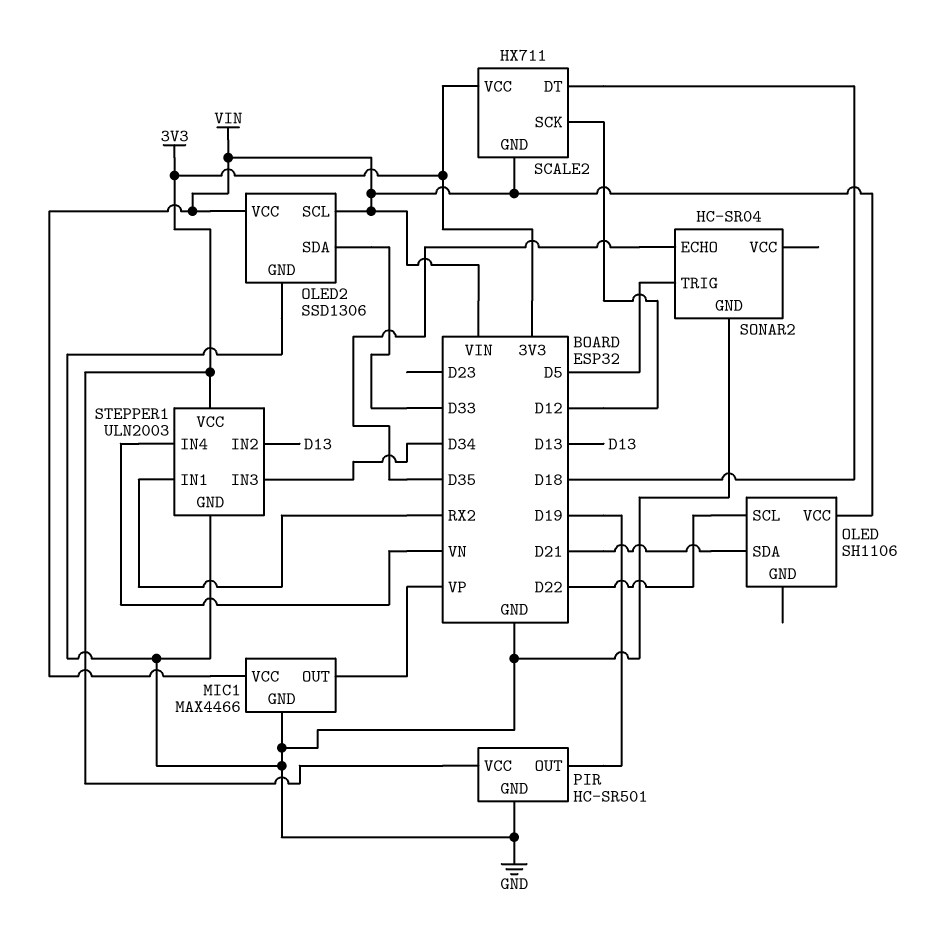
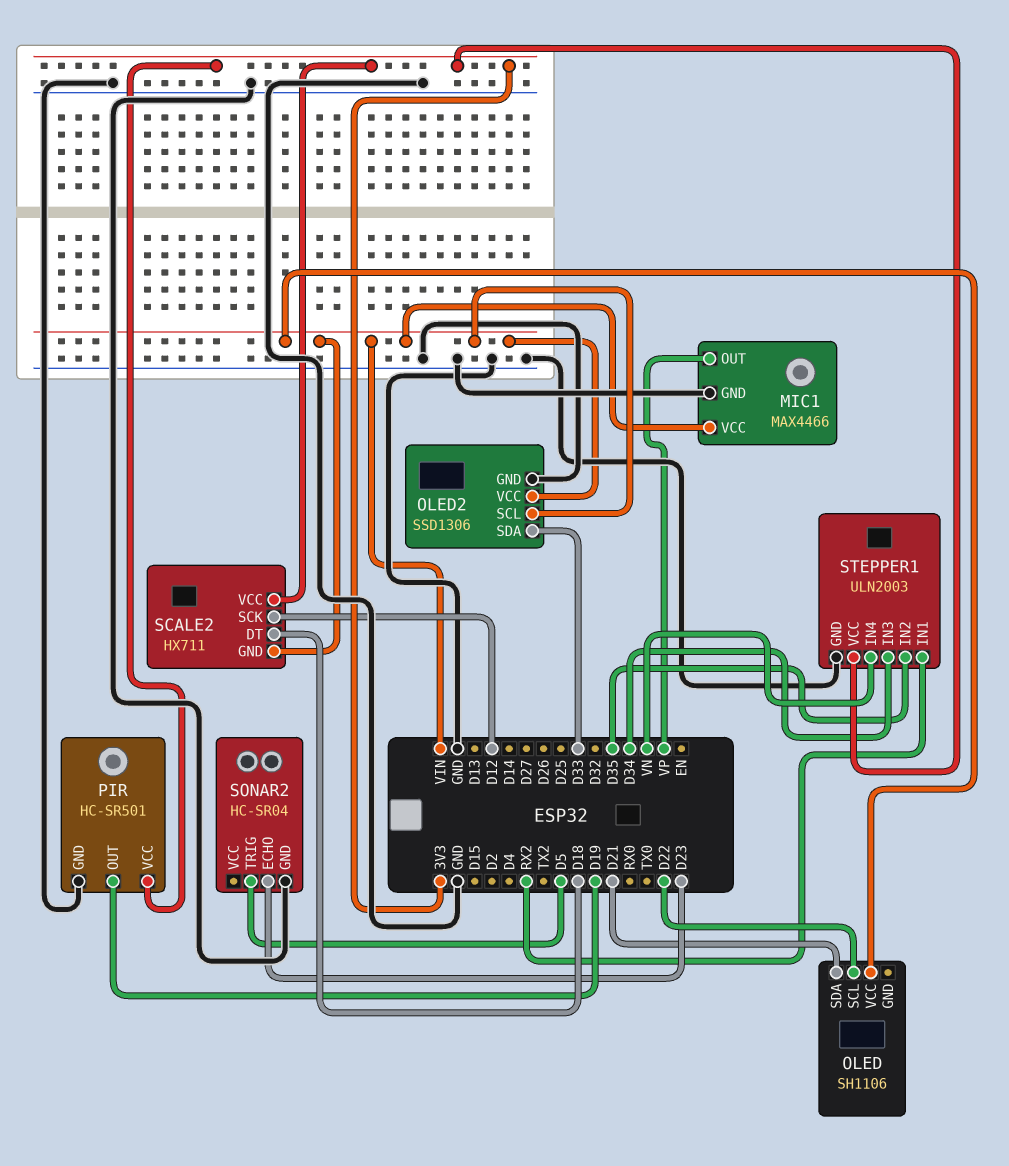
SONAR2 pin ECHO: D35 -> D23
STEPPER1 pin IN2: D13 -> D35

